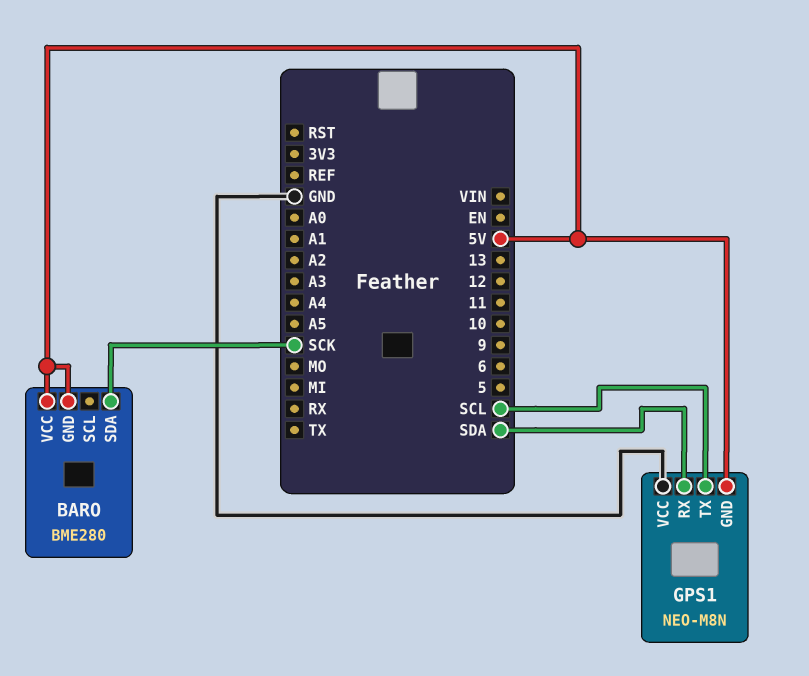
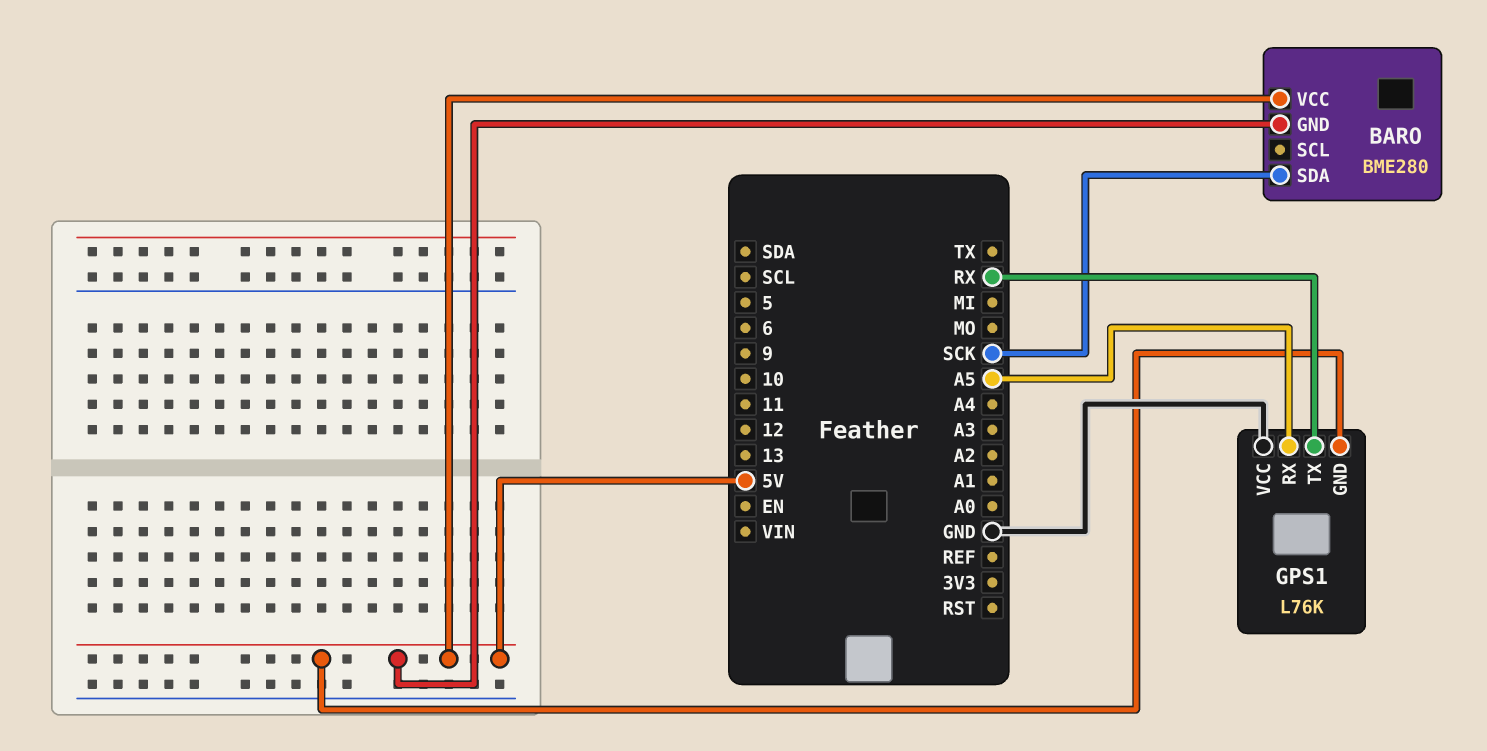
GPS1: NEO-M8N -> L76K
GPS1 pin RX: SDA -> A5
GPS1 pin TX: SCL -> RX

